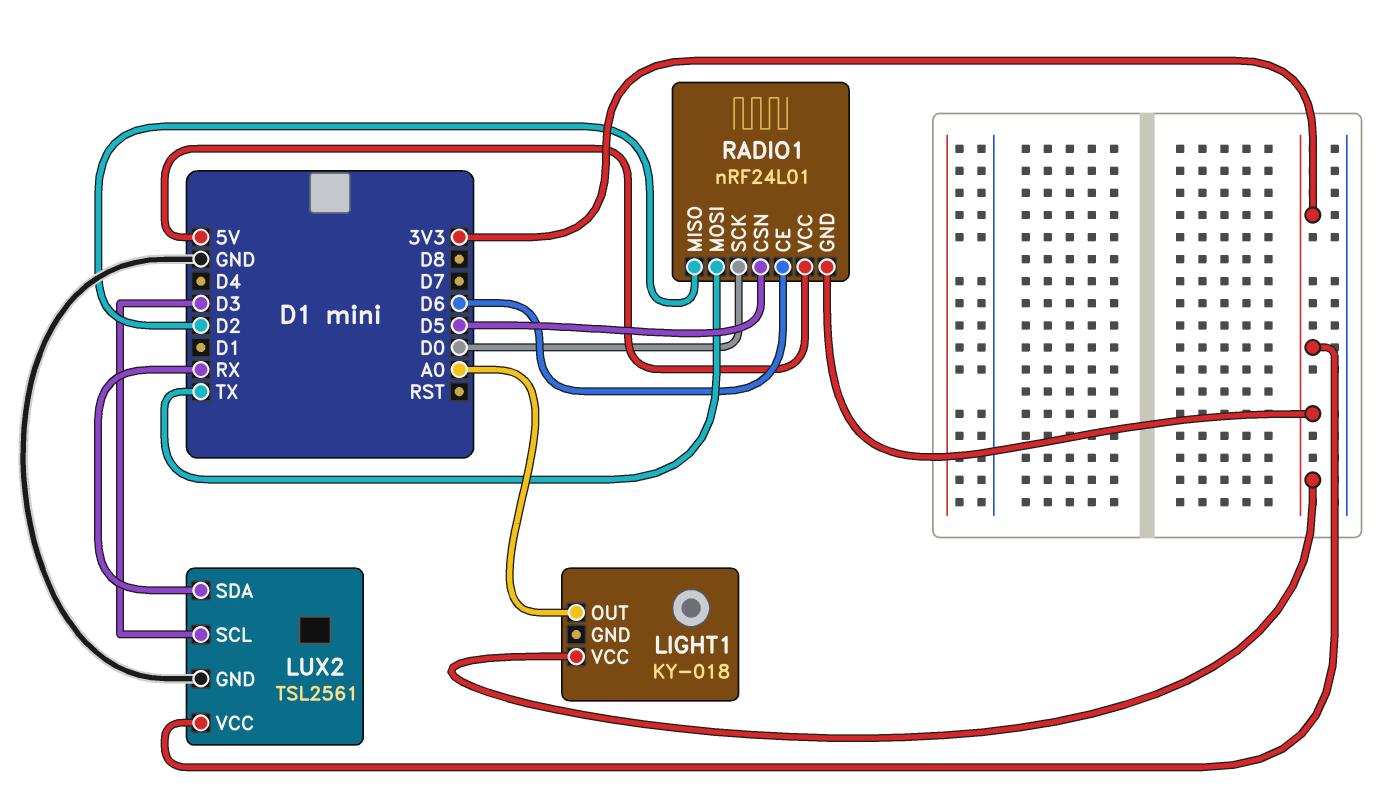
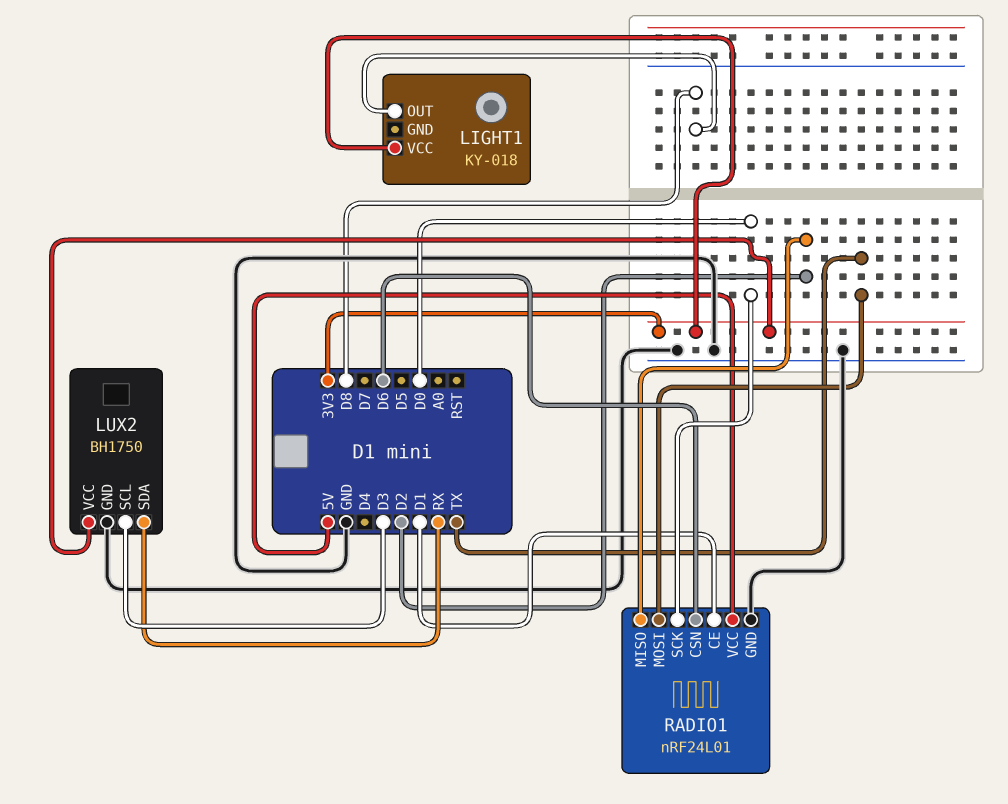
LIGHT1 pin OUT: A0 -> D8
LUX2: TSL2561 -> BH1750
RADIO1 pin CE: D6 -> D1
RADIO1 pin CSN: D5 -> D6
RADIO1 pin GND: 3V3 -> GND

